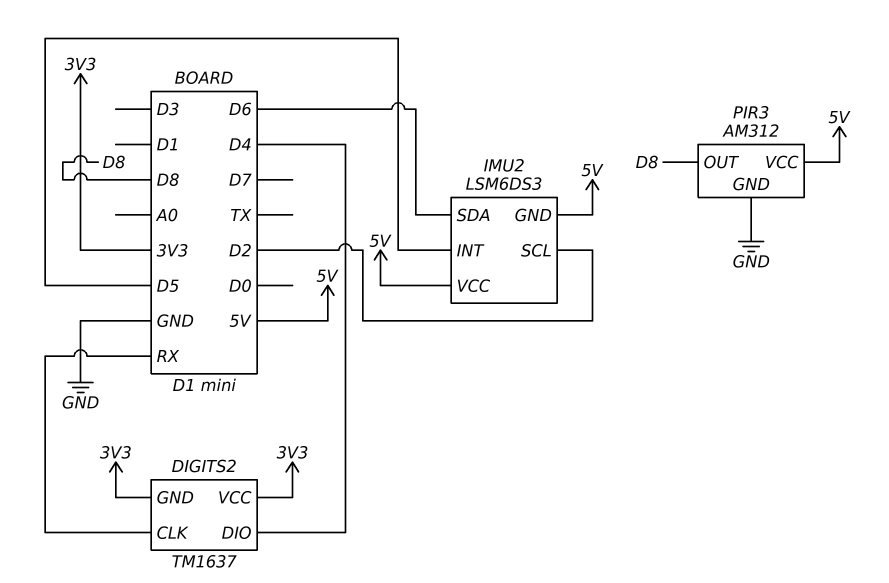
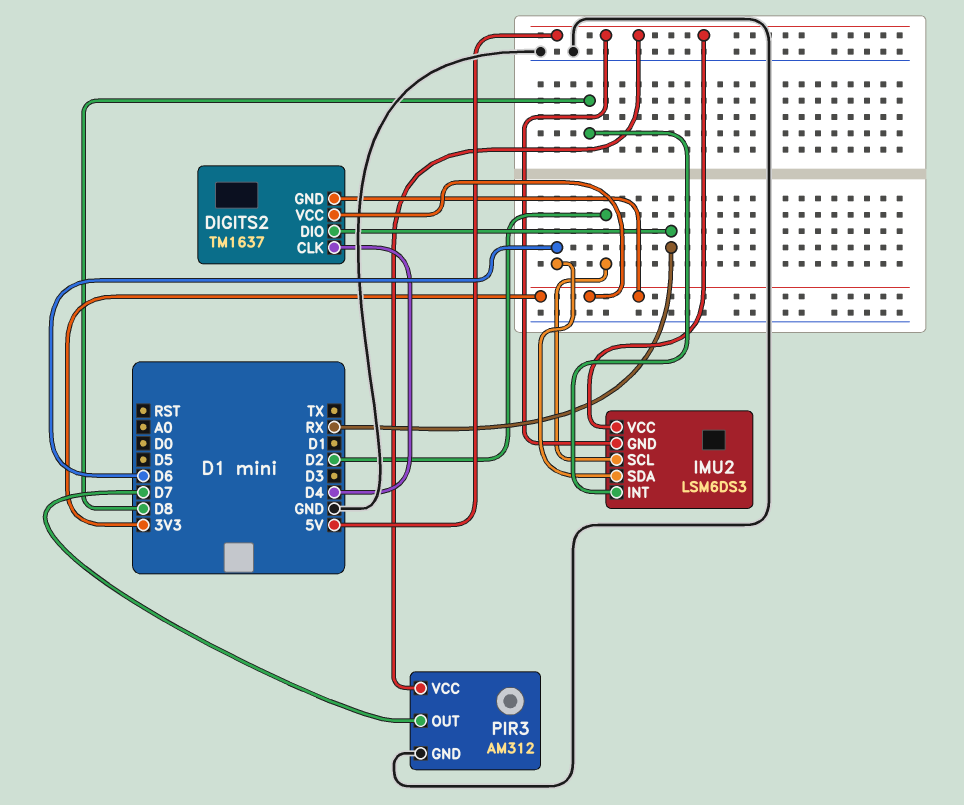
DIGITS2 pin CLK: RX -> D4
DIGITS2 pin DIO: D4 -> RX
IMU2 pin INT: D5 -> D8
PIR3 pin OUT: D8 -> D7

